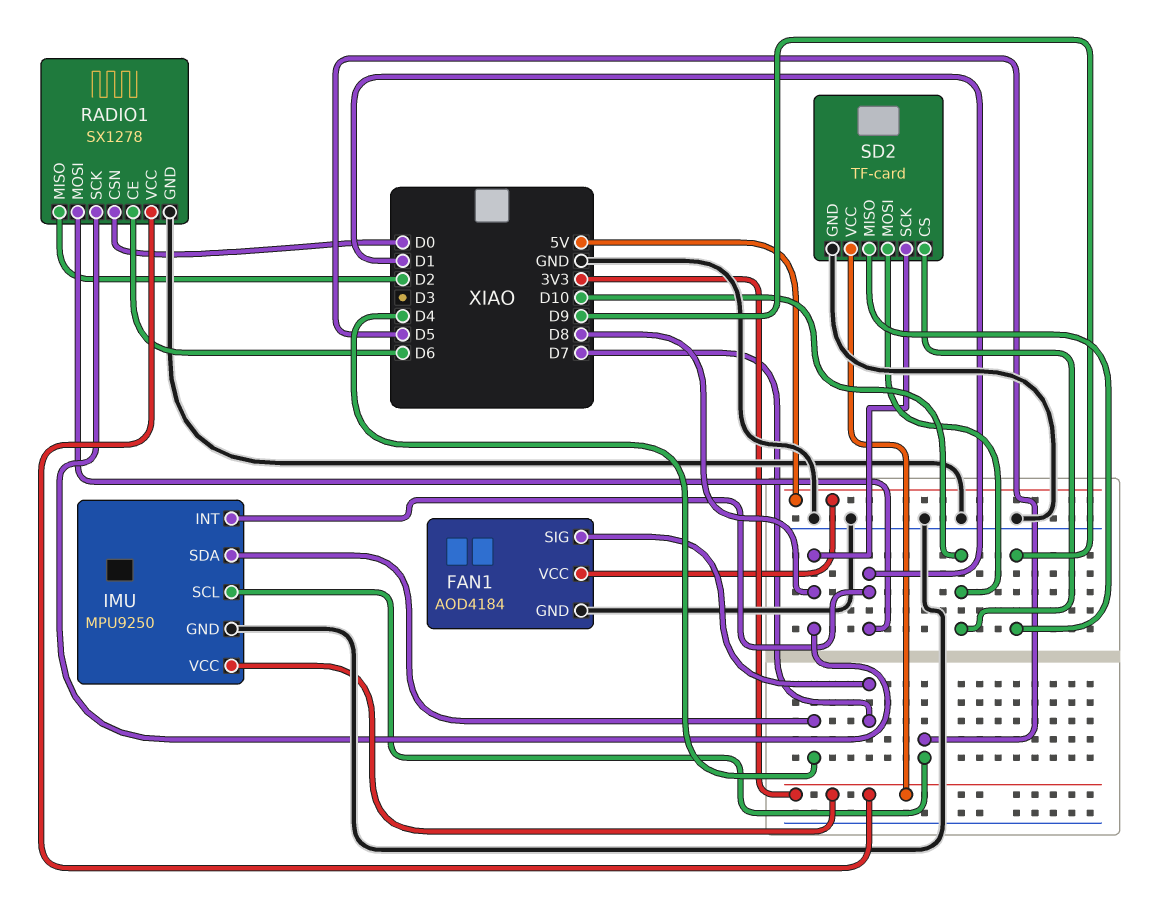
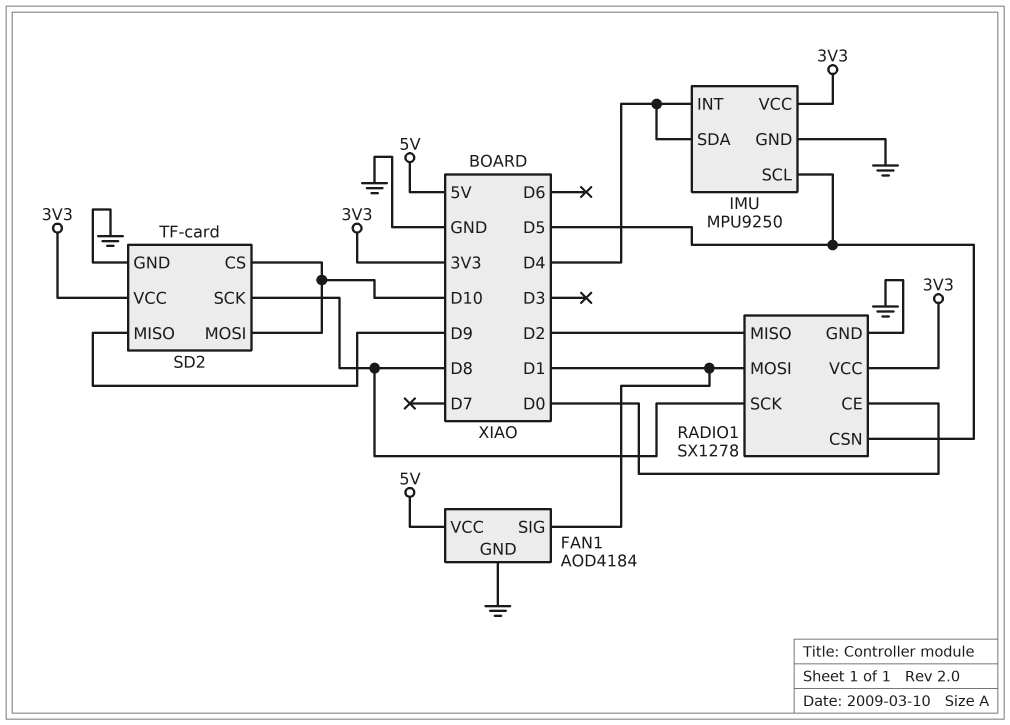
FAN1 pin SIG: D7 -> D1
IMU pin INT: D1 -> D4
RADIO1 pin CE: D6 -> D0
RADIO1 pin CSN: D0 -> D5

